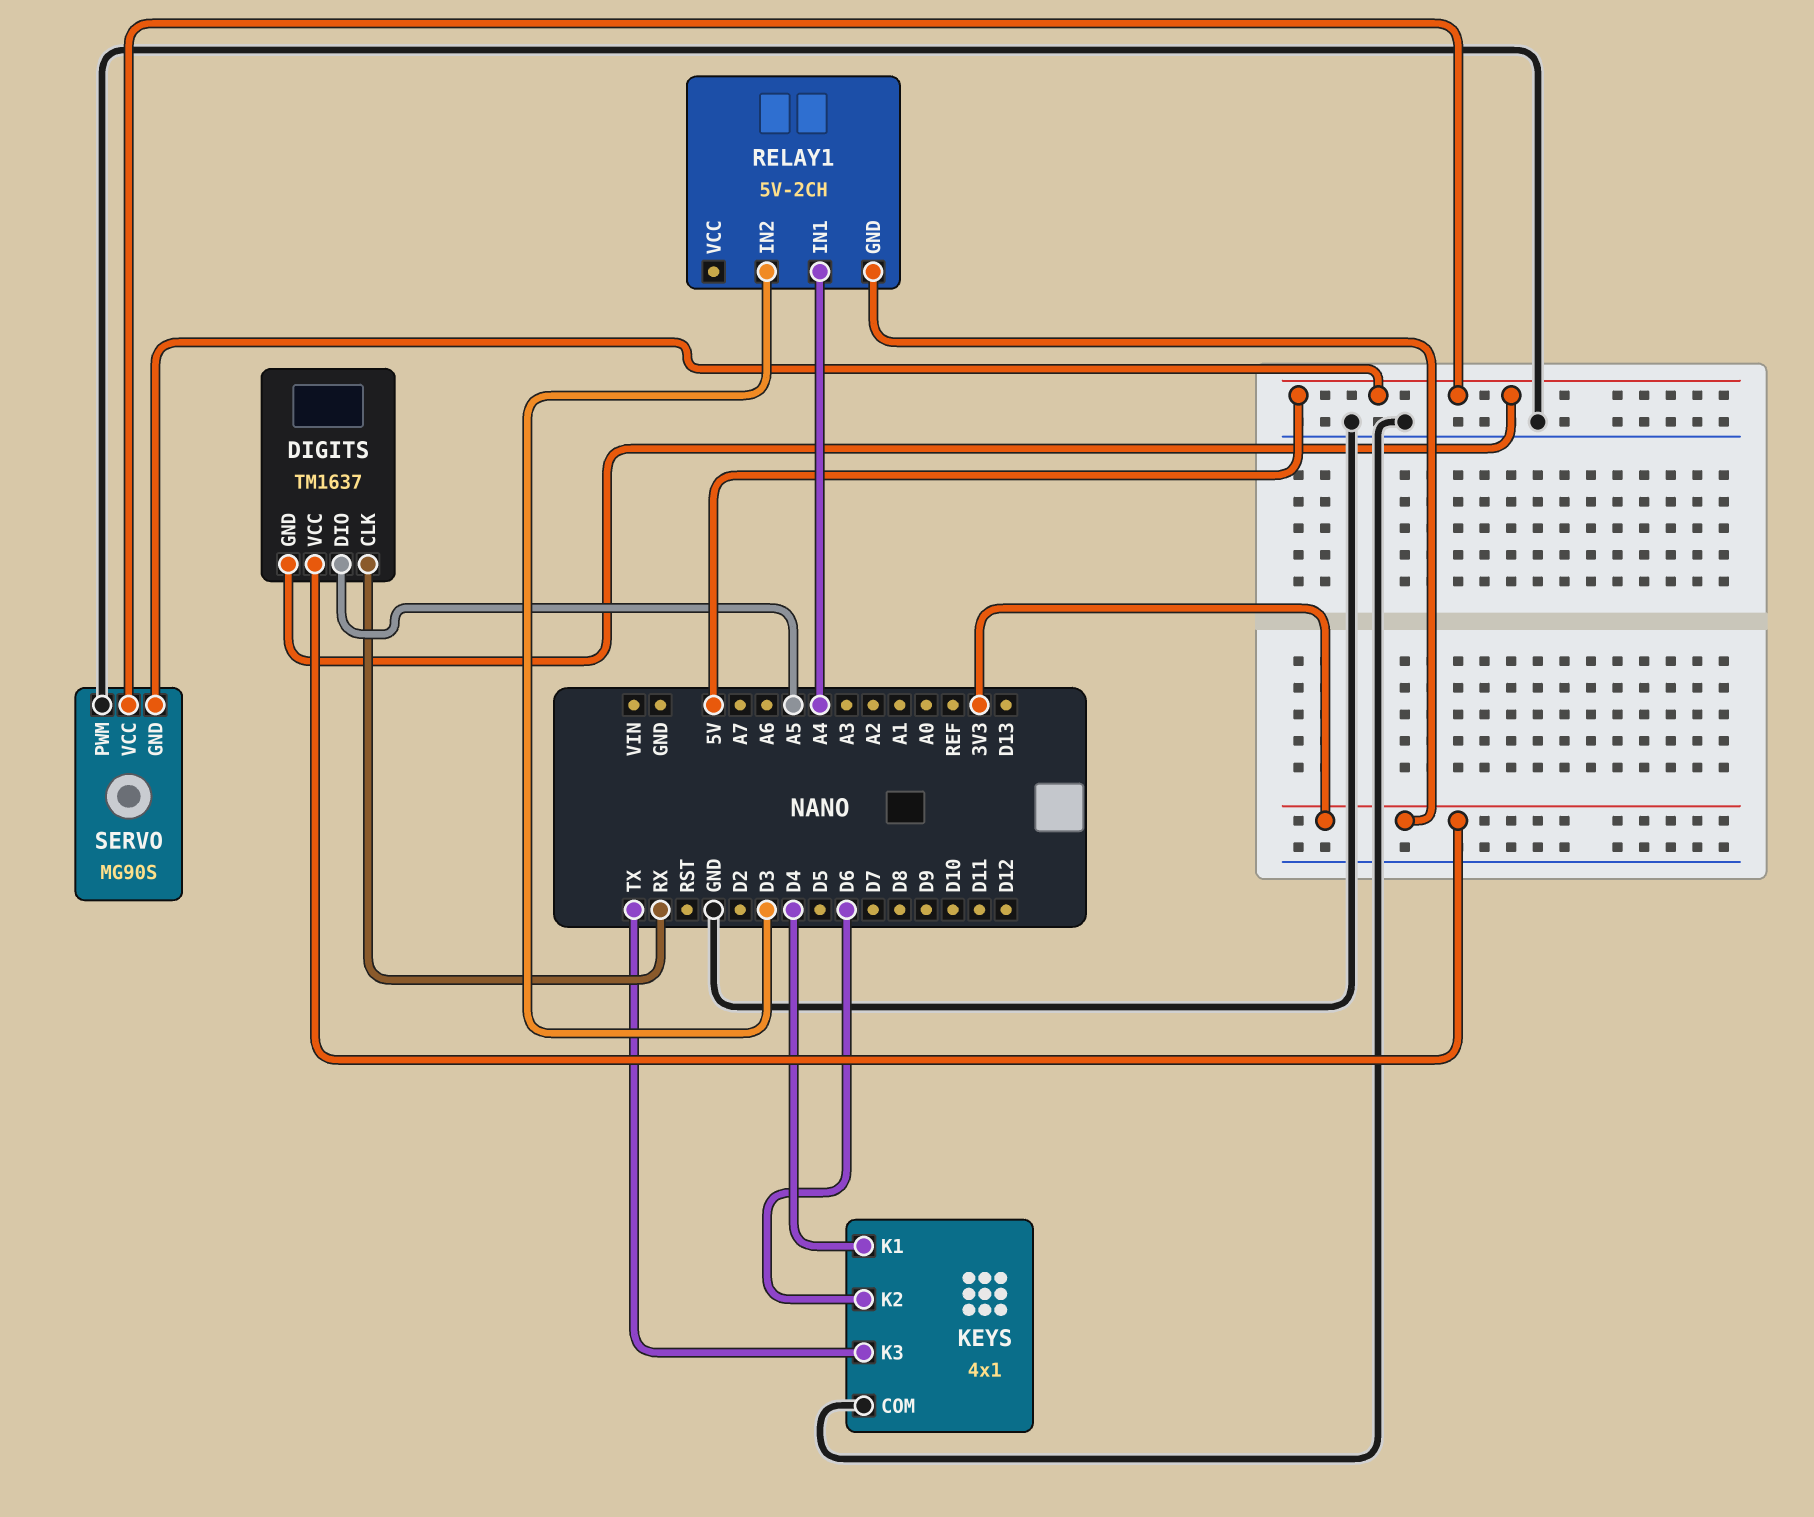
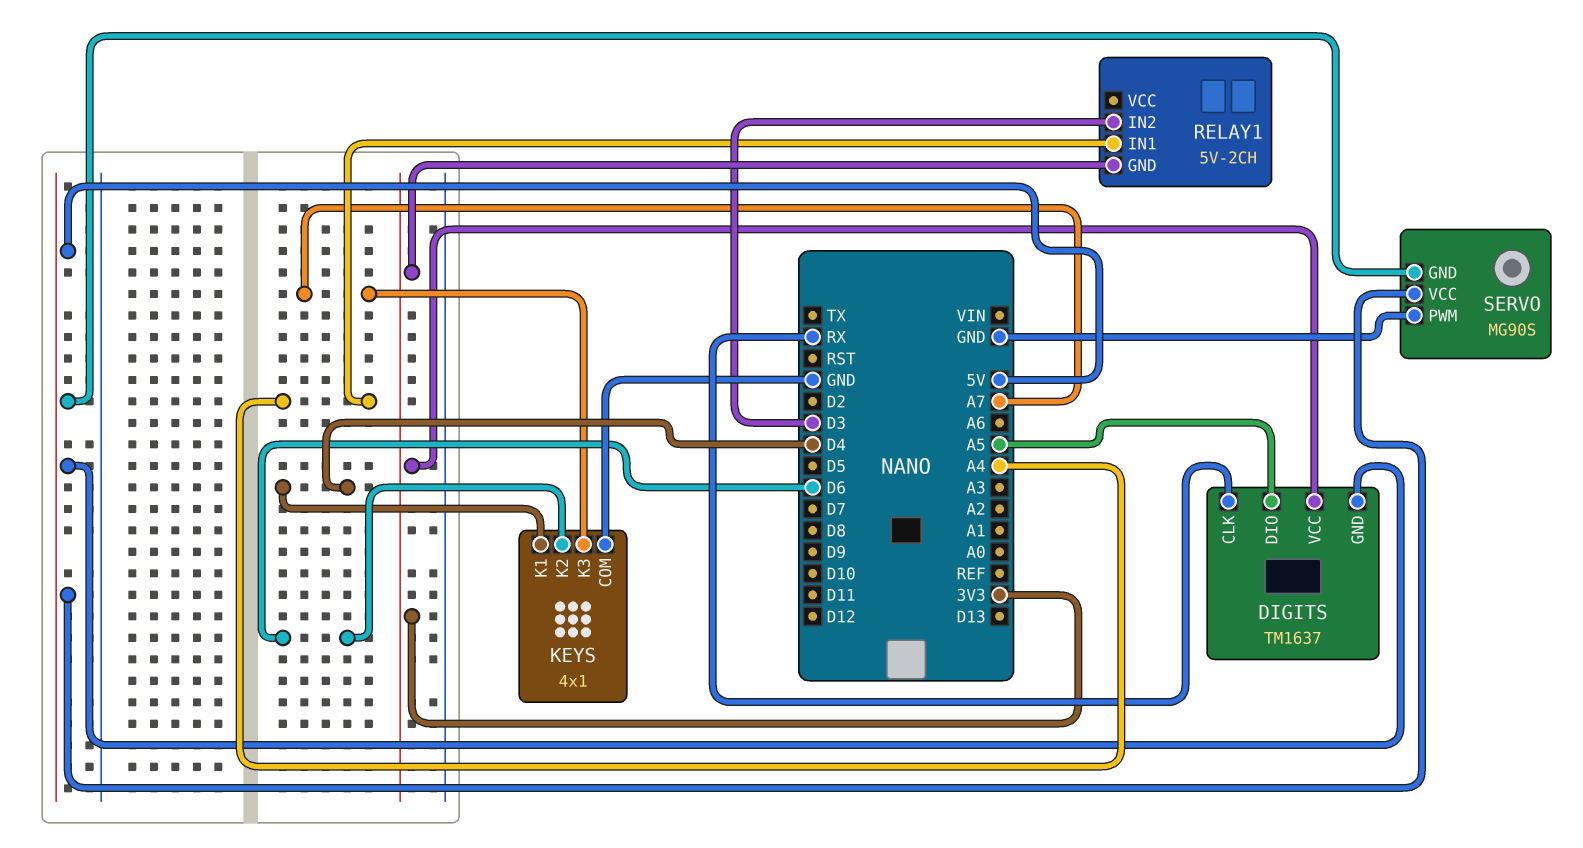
KEYS pin K3: TX -> A7

